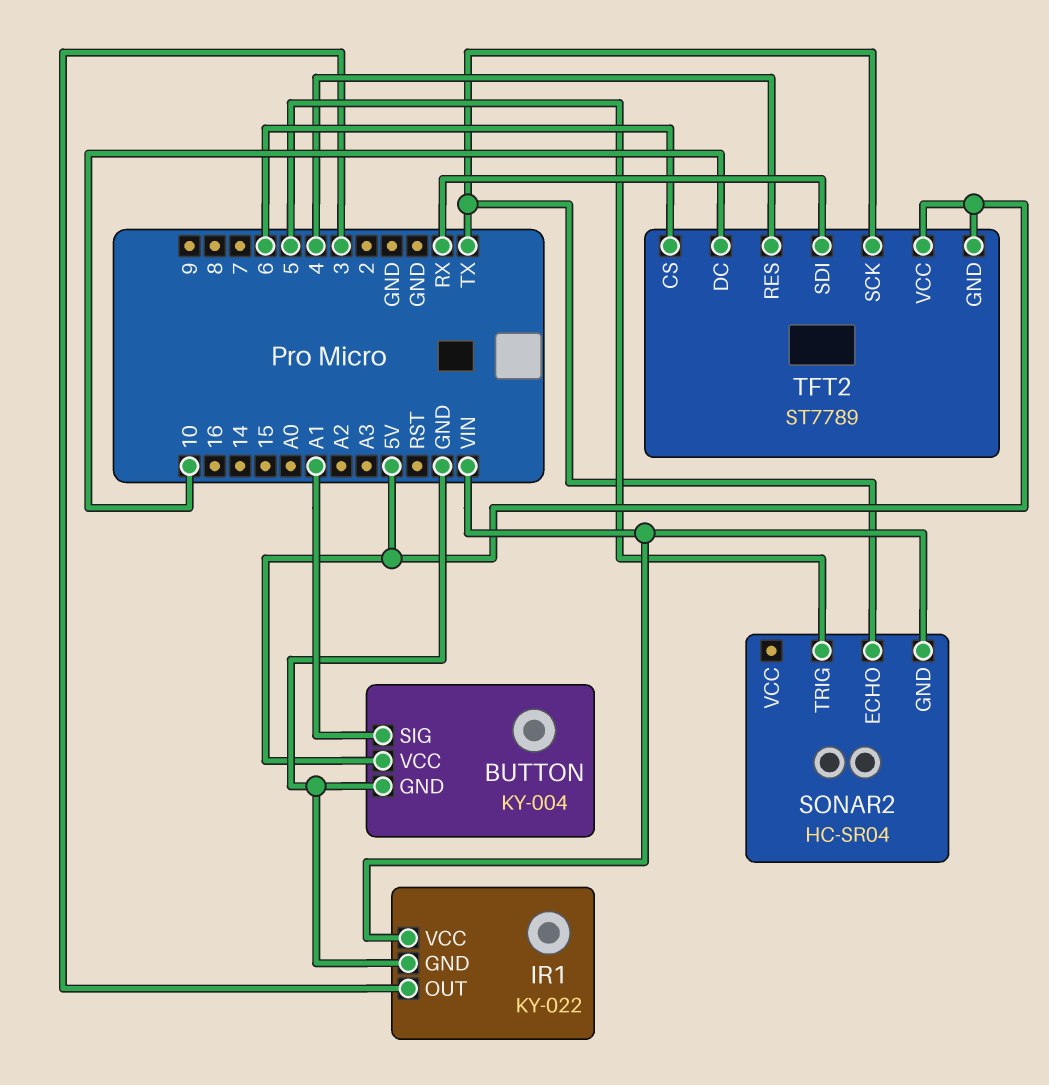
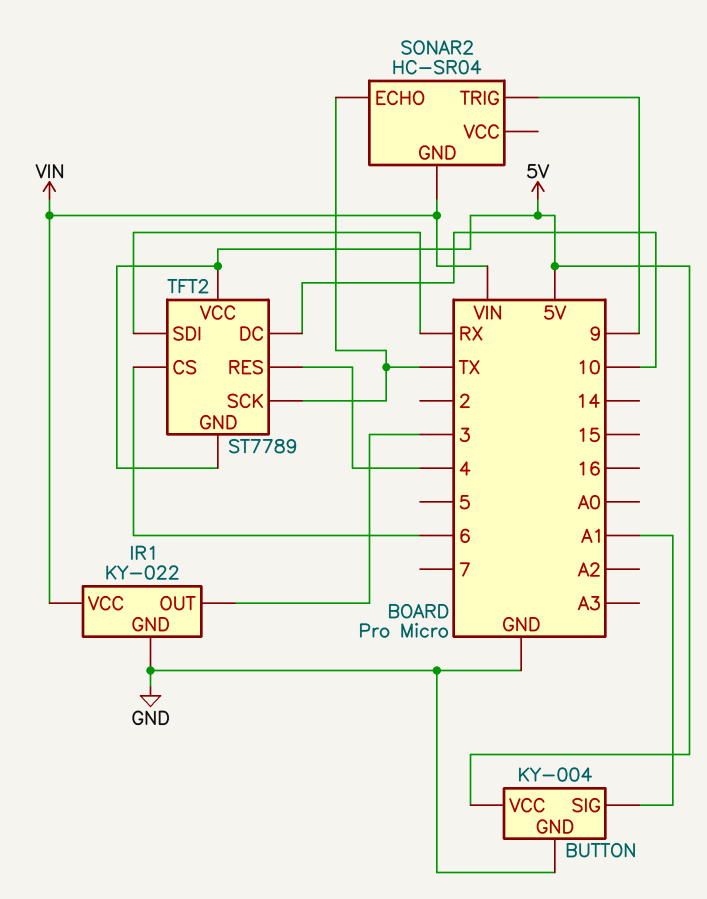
SONAR2 pin TRIG: 5 -> 9

